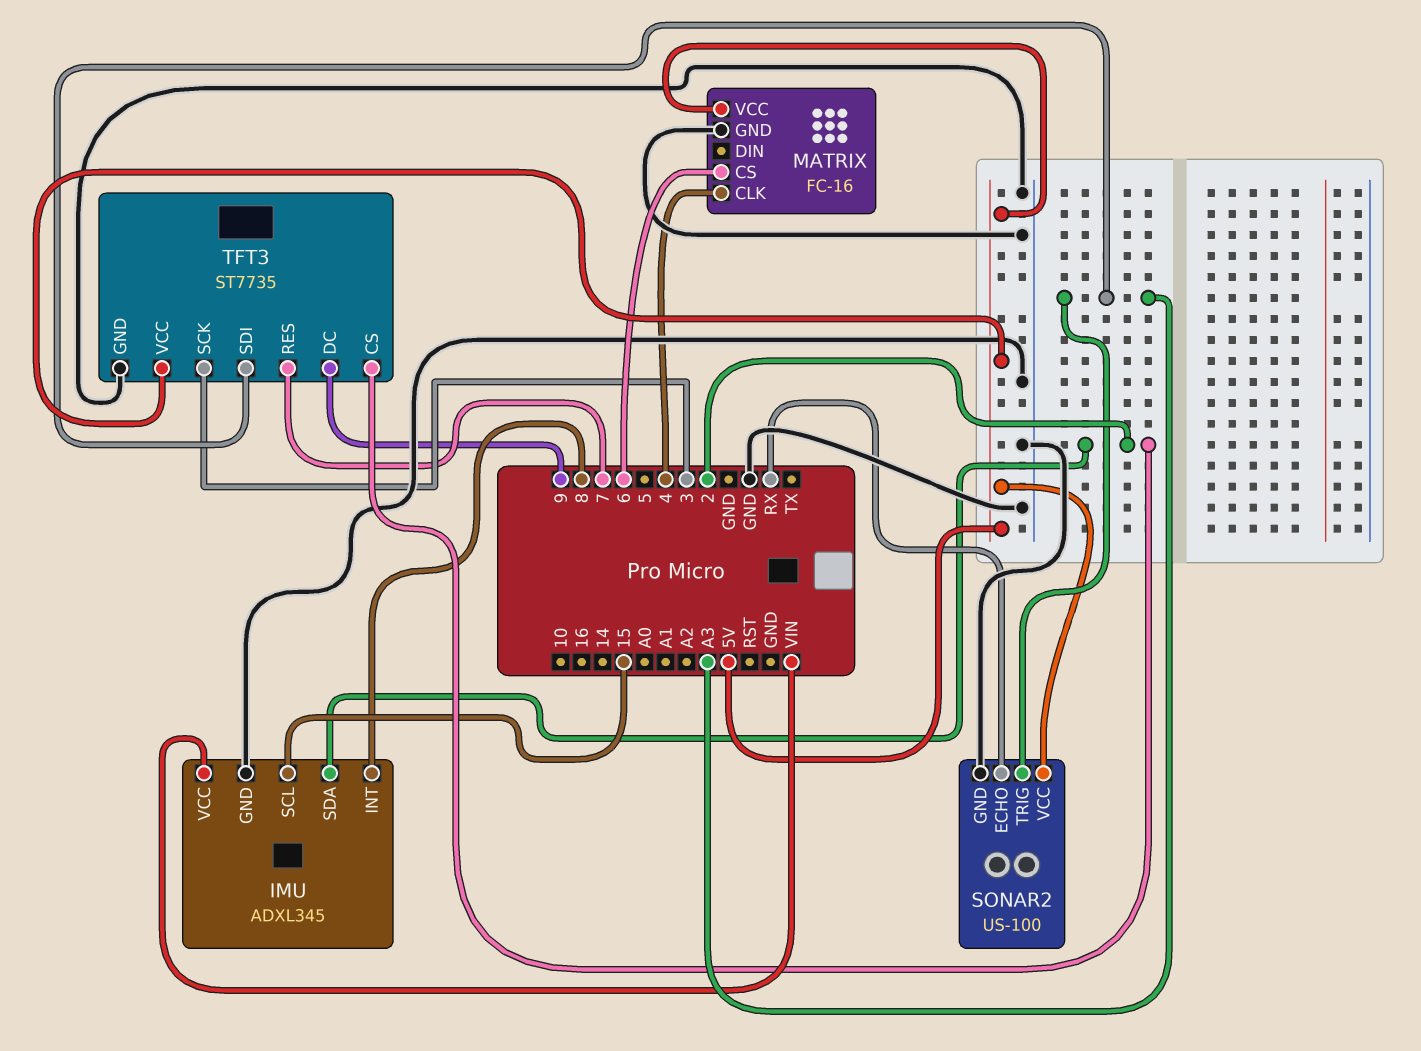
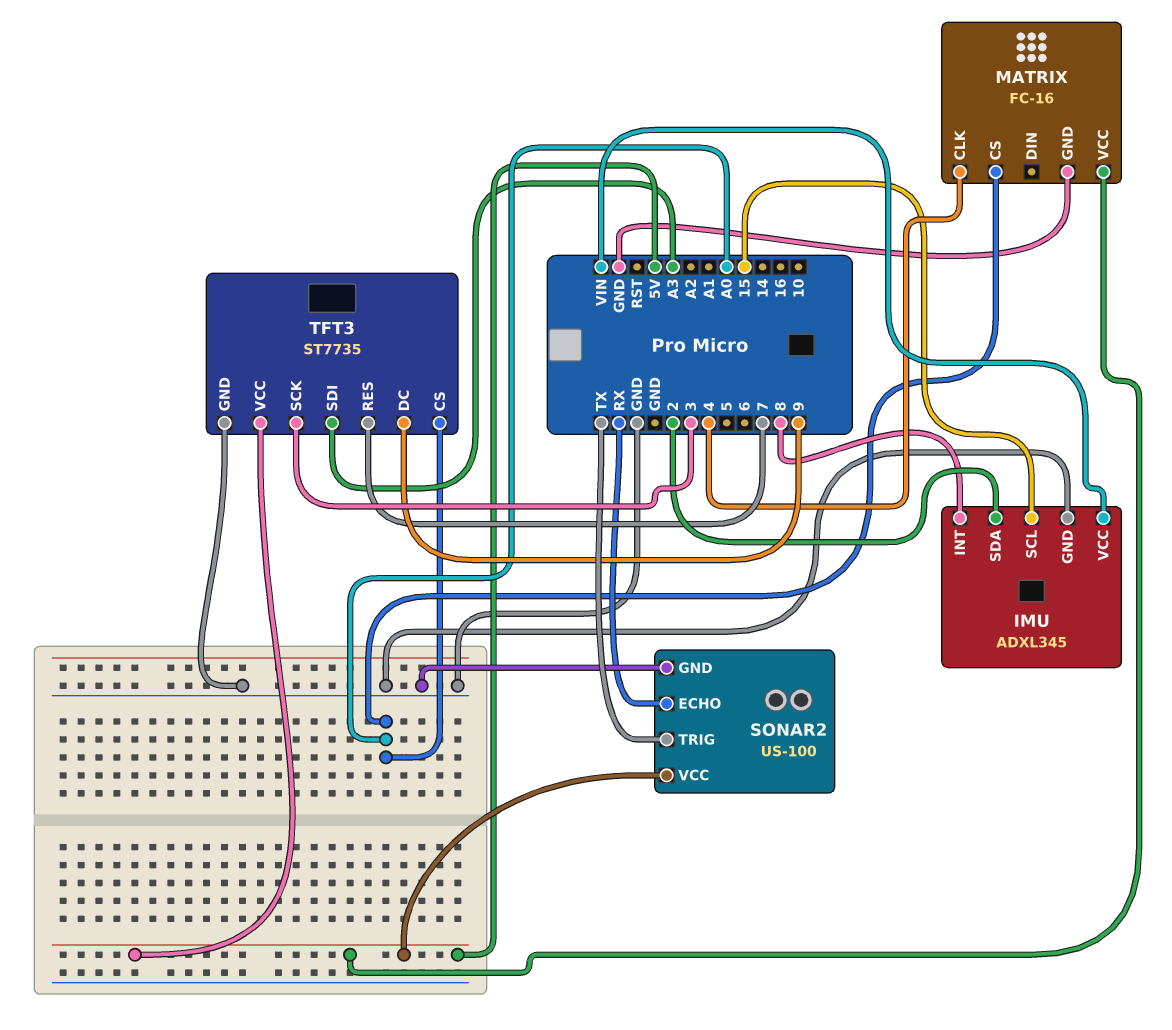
MATRIX pin CS: 6 -> A0
SONAR2 pin TRIG: A3 -> TX
TFT3 pin CS: 2 -> A0

